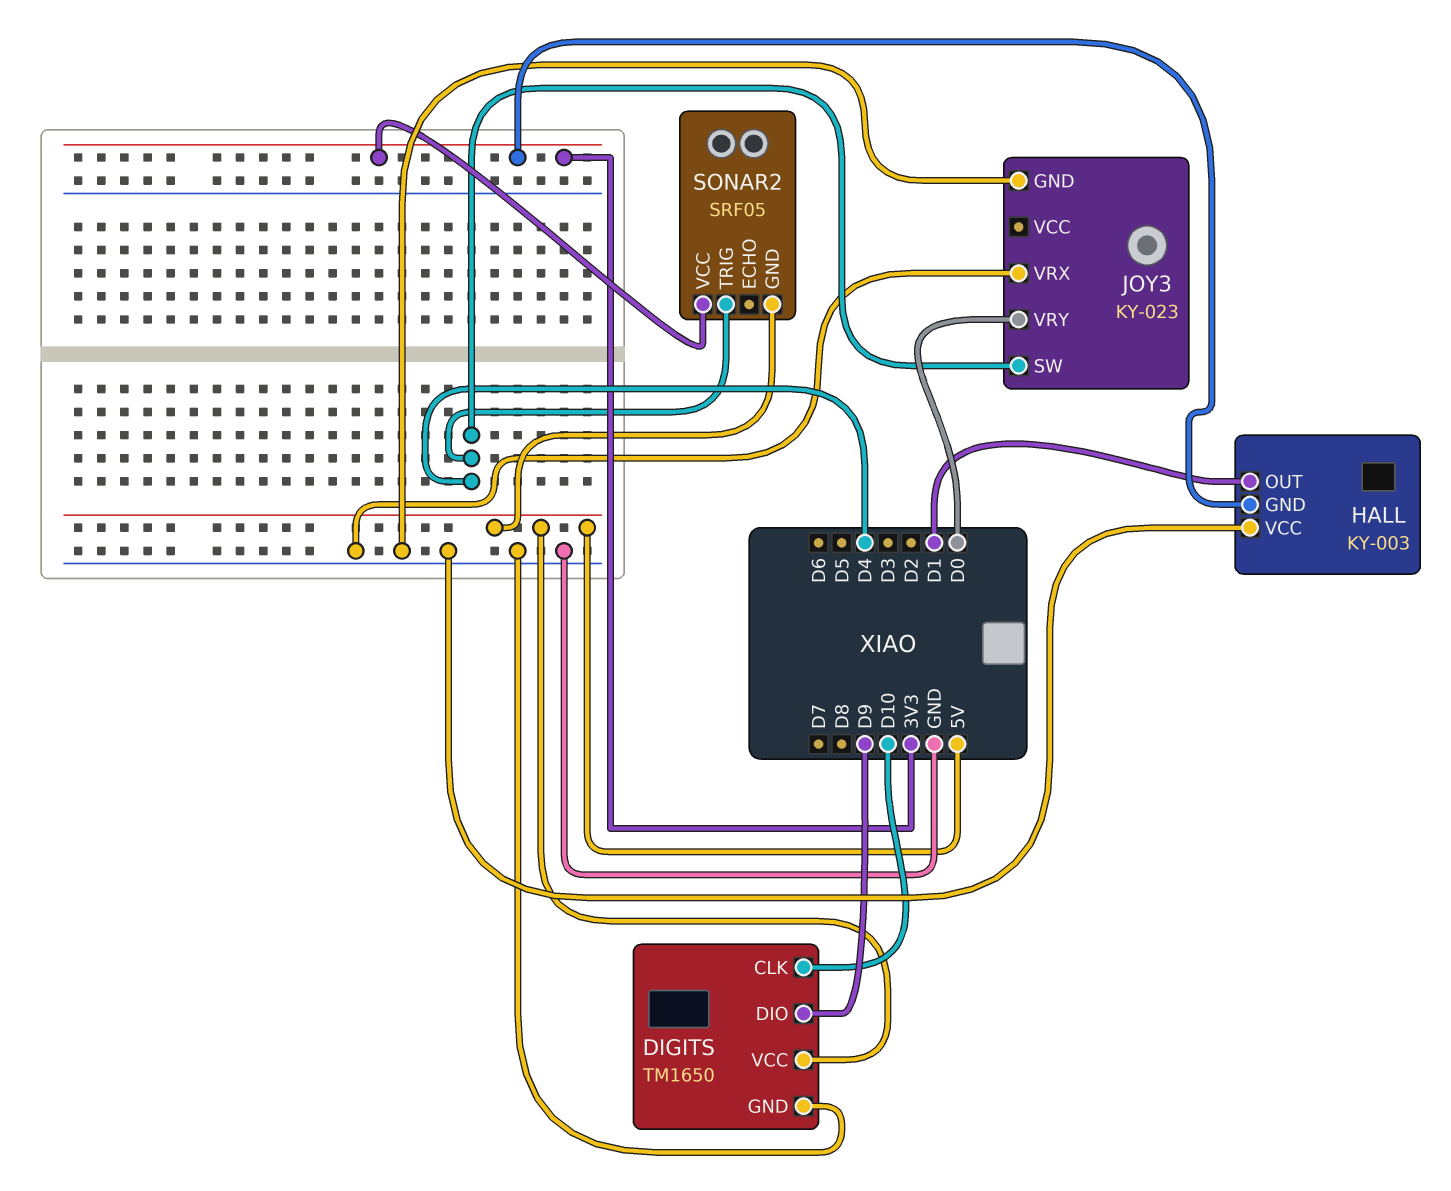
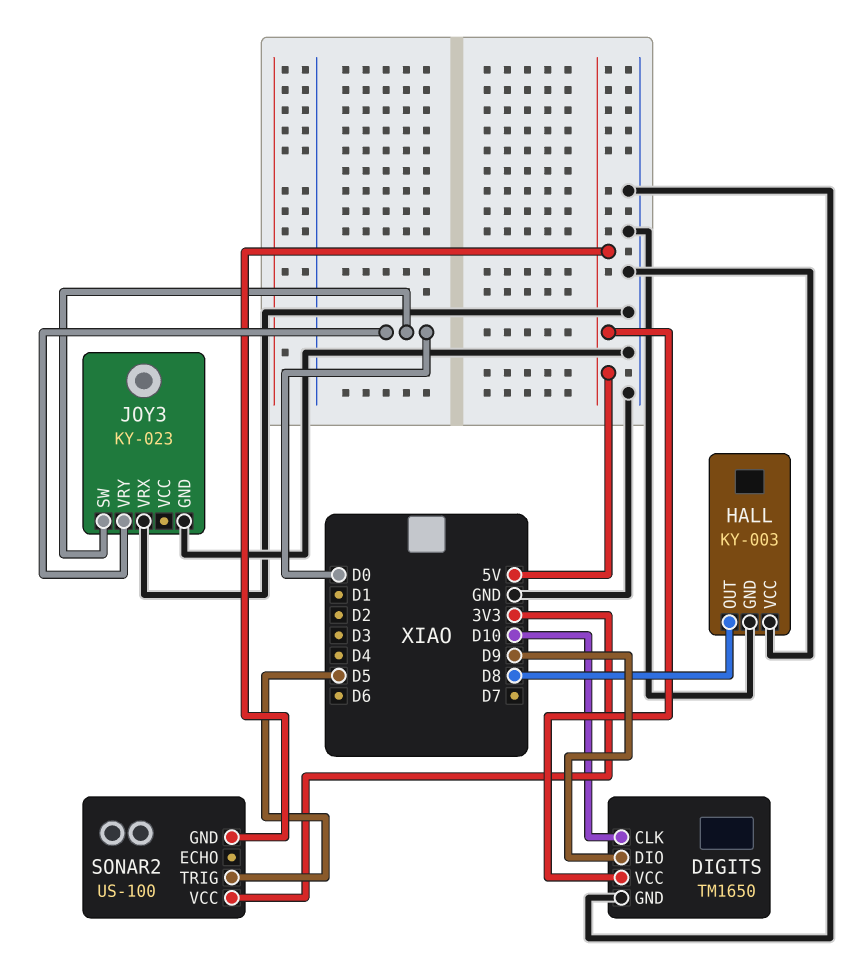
HALL pin GND: 3V3 -> GND
HALL pin OUT: D1 -> D8
JOY3 pin SW: D4 -> D0
SONAR2: SRF05 -> US-100
SONAR2 pin TRIG: D4 -> D5

